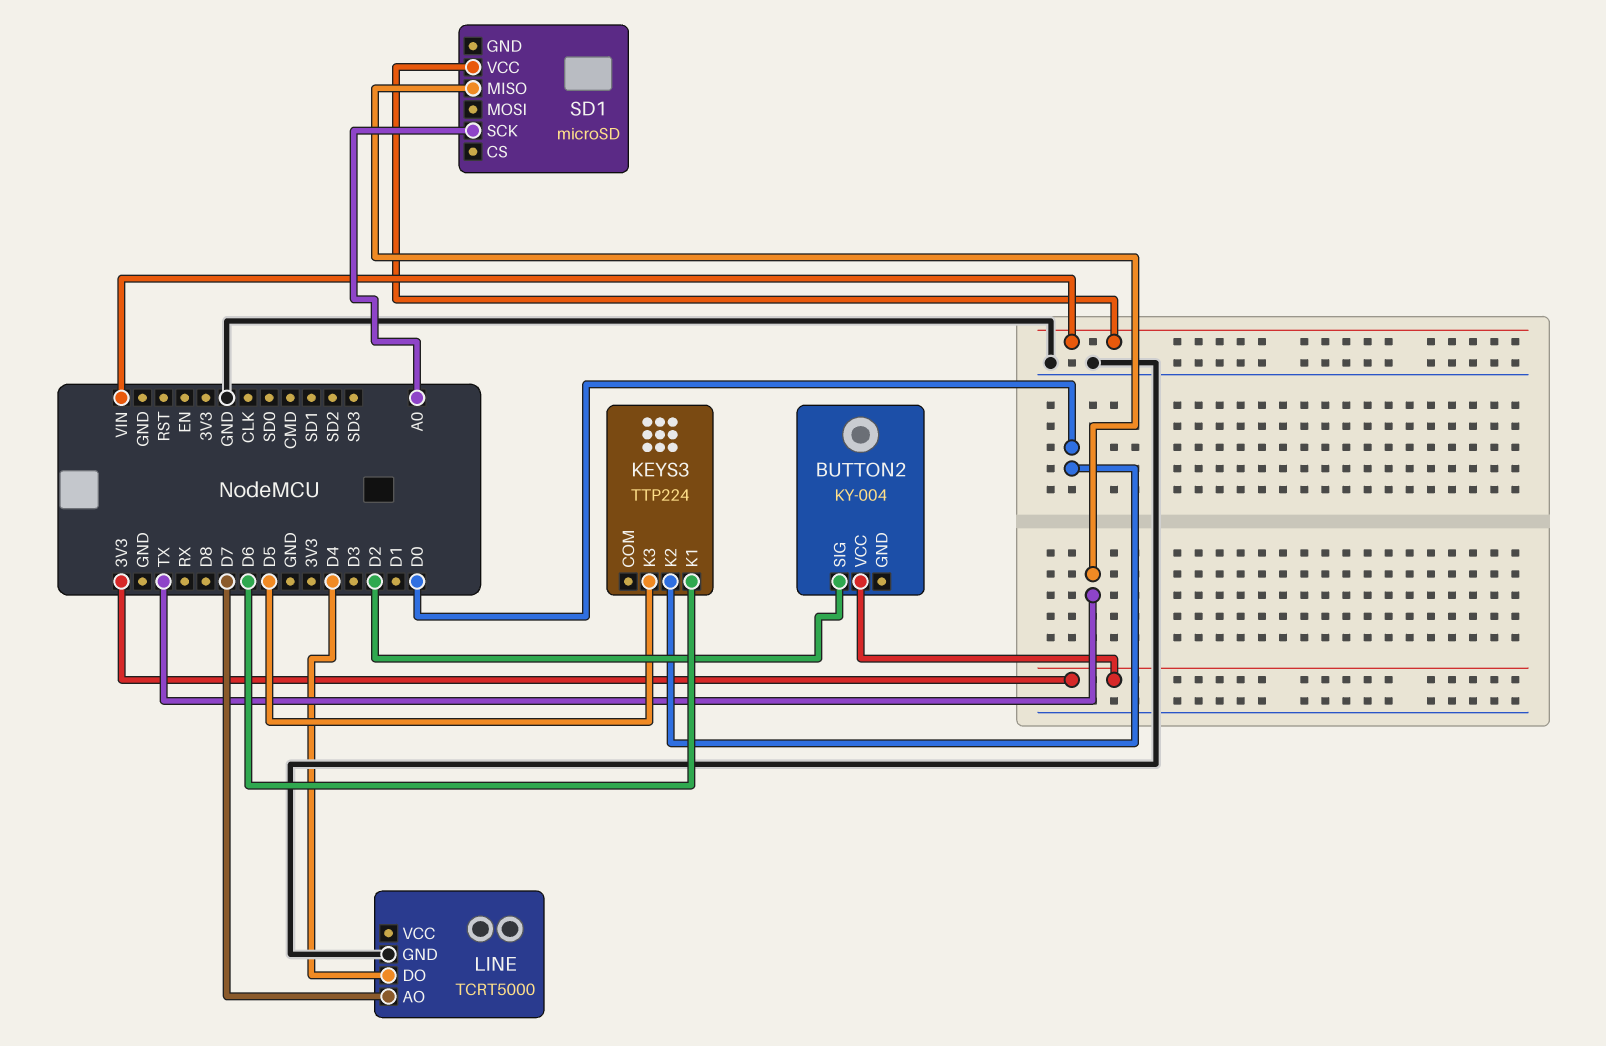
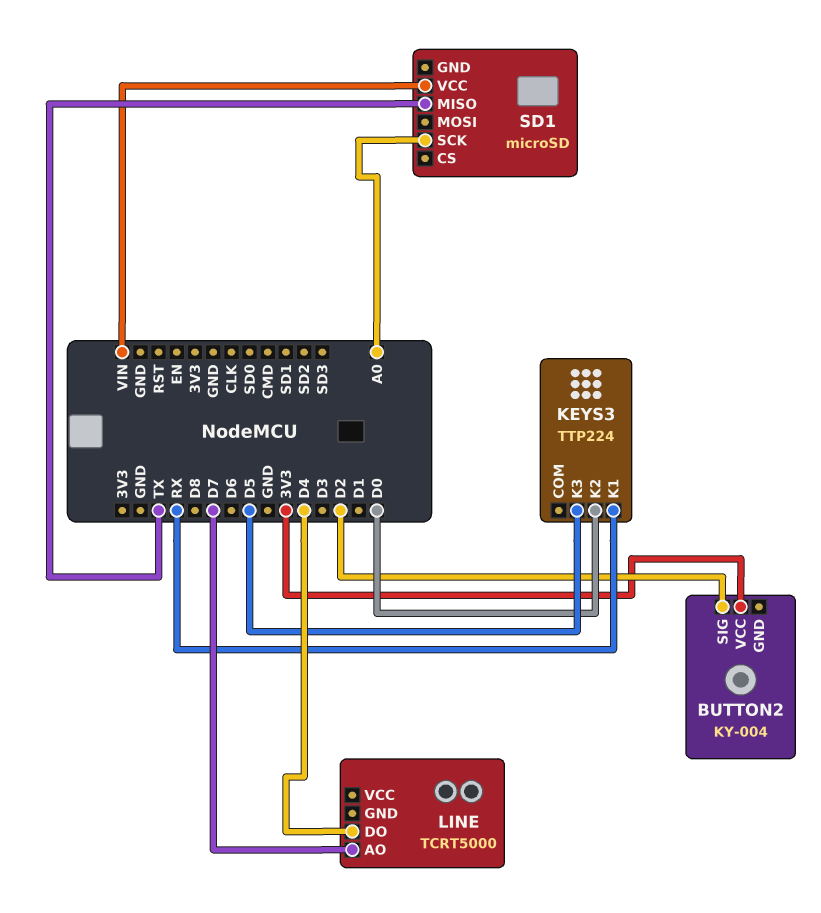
KEYS3 pin K1: D6 -> RX
LINE pin GND: GND -> none

